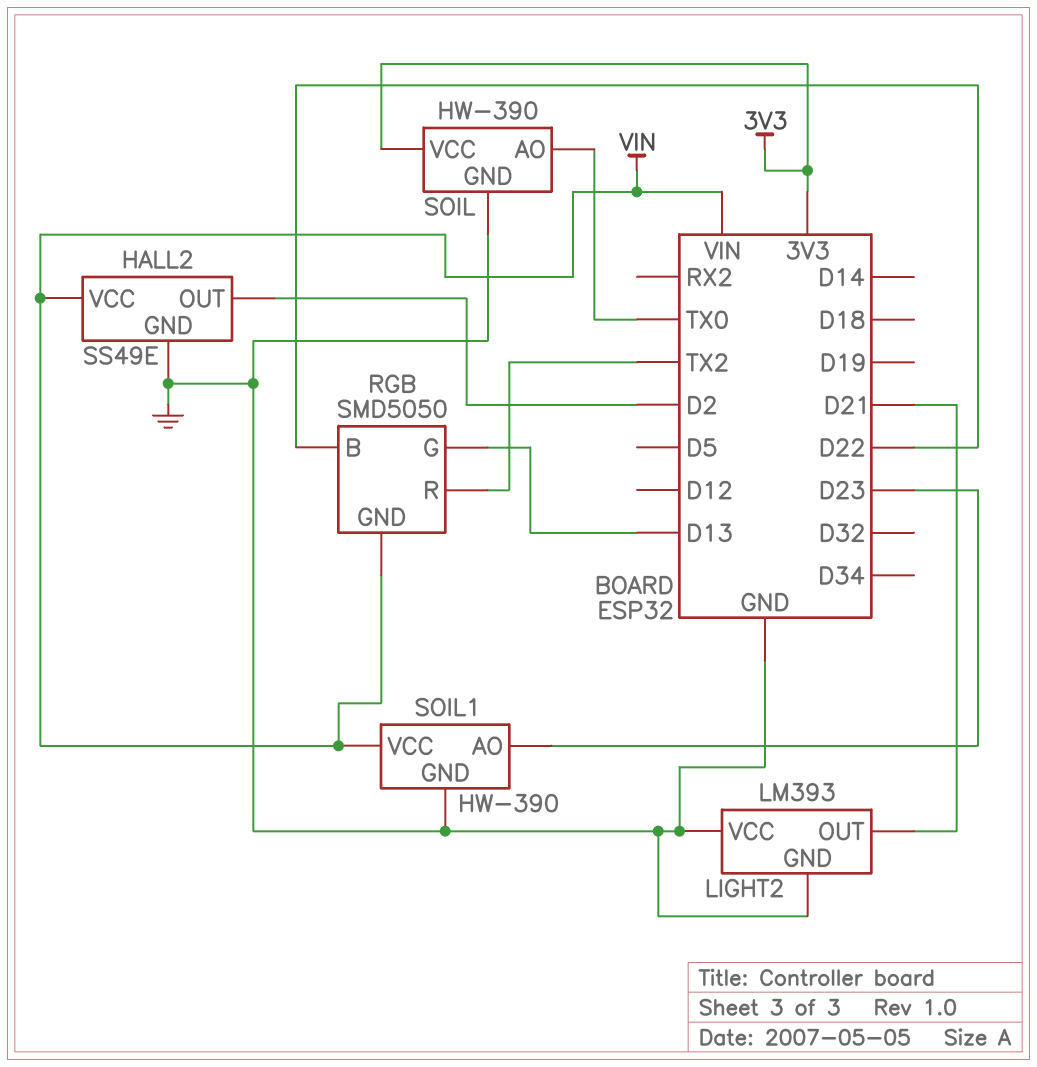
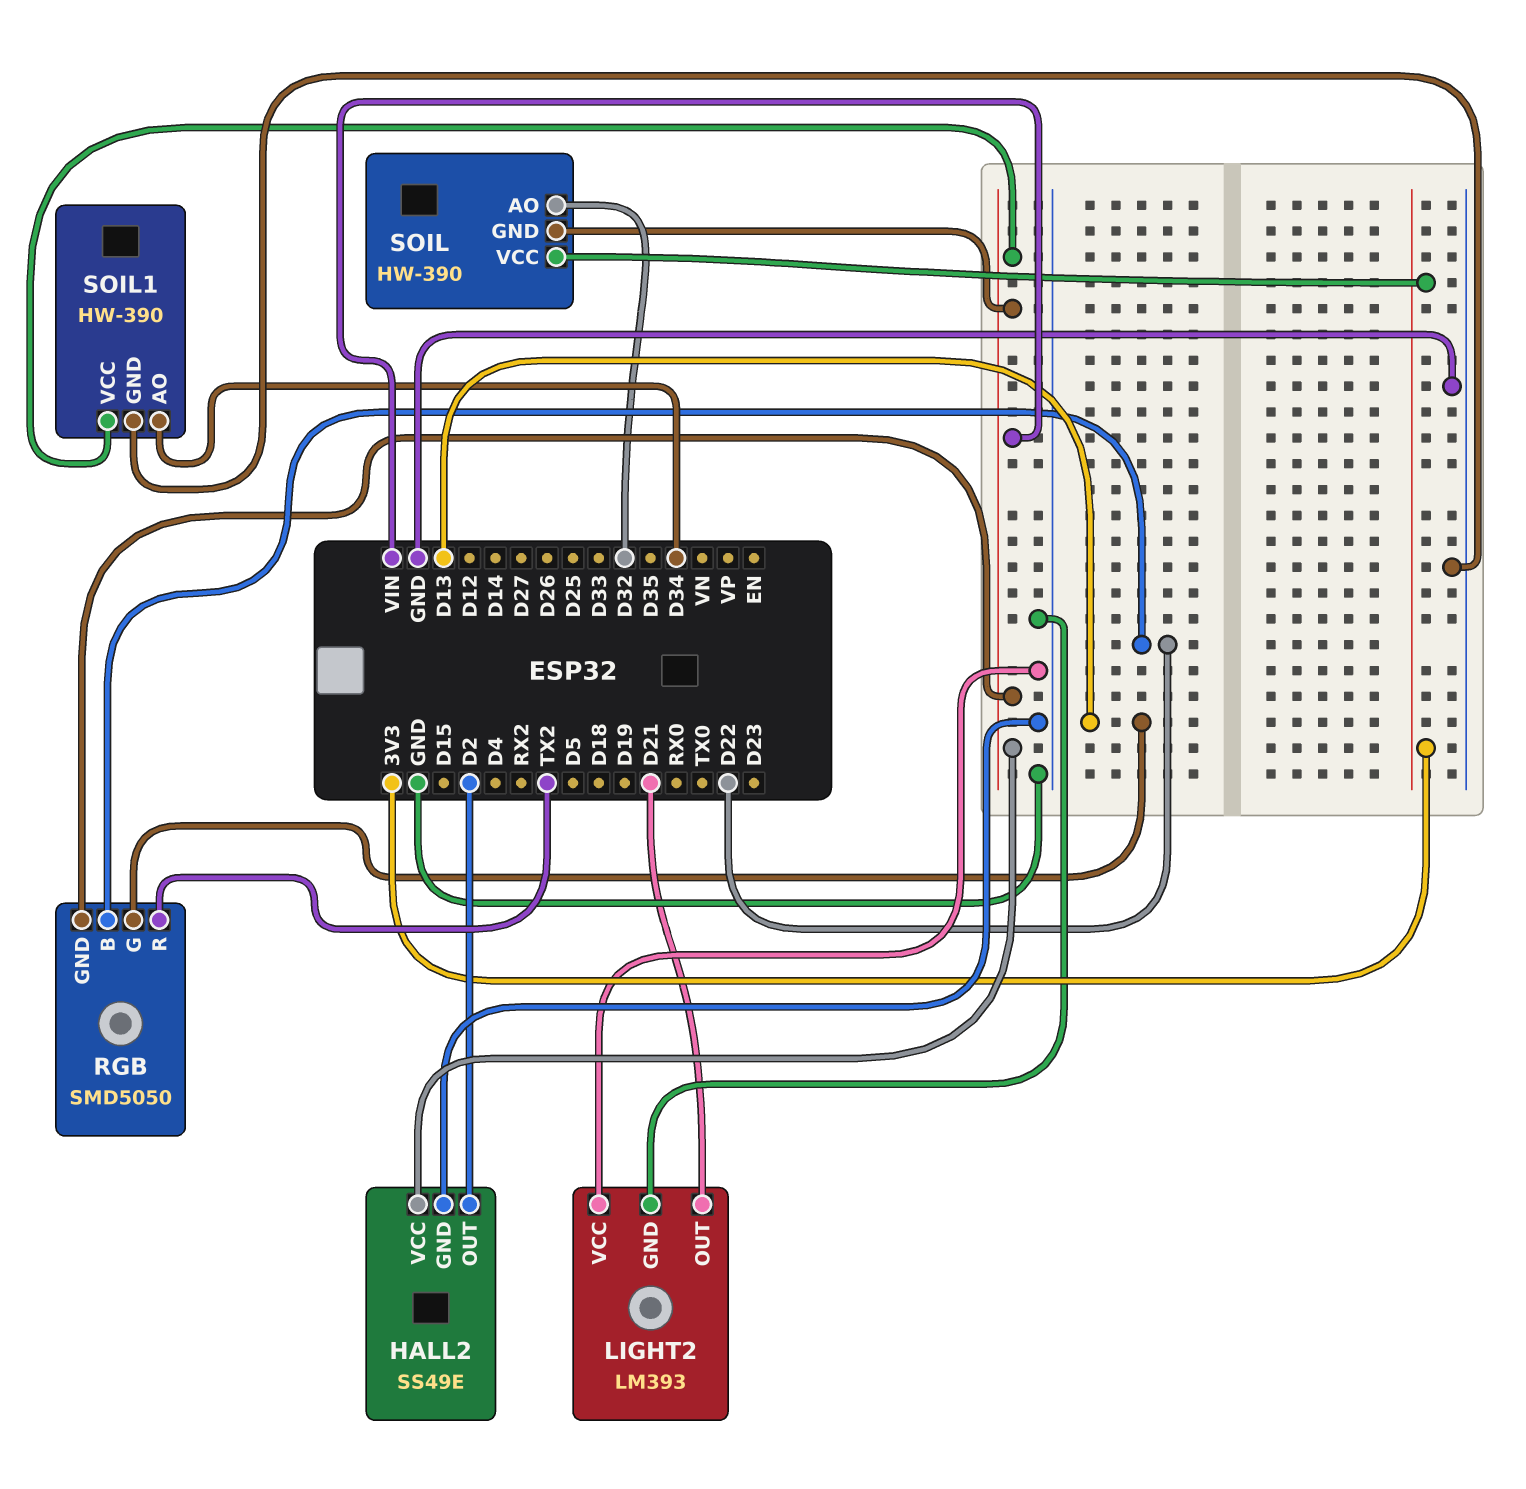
SOIL pin AO: TX0 -> D32
SOIL pin GND: GND -> VIN
SOIL1 pin AO: D23 -> D34

